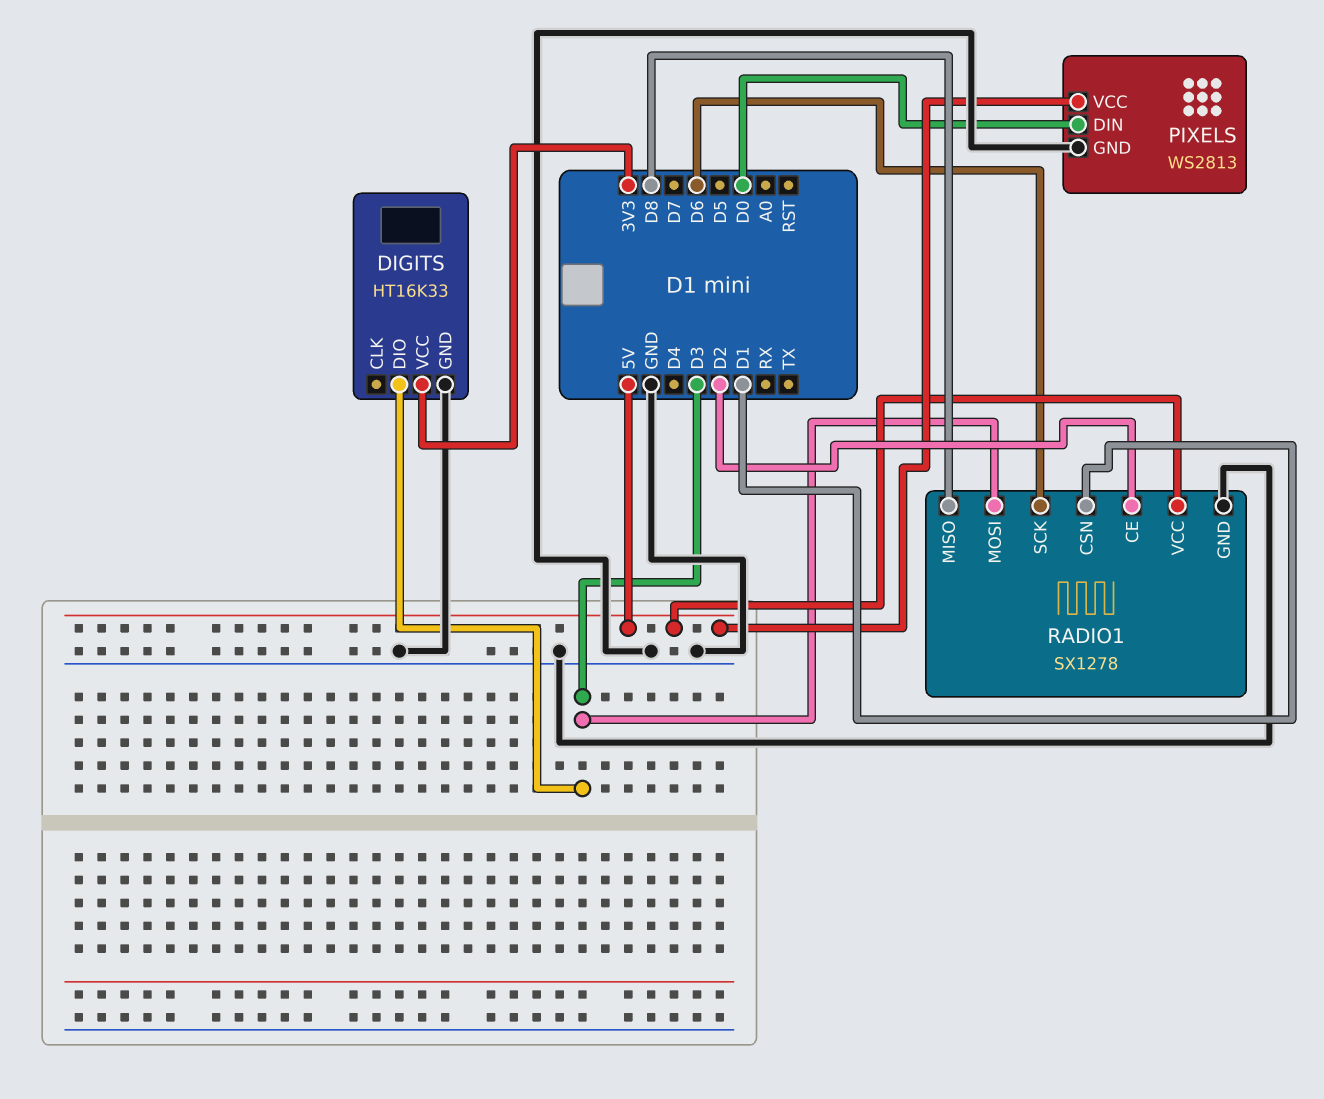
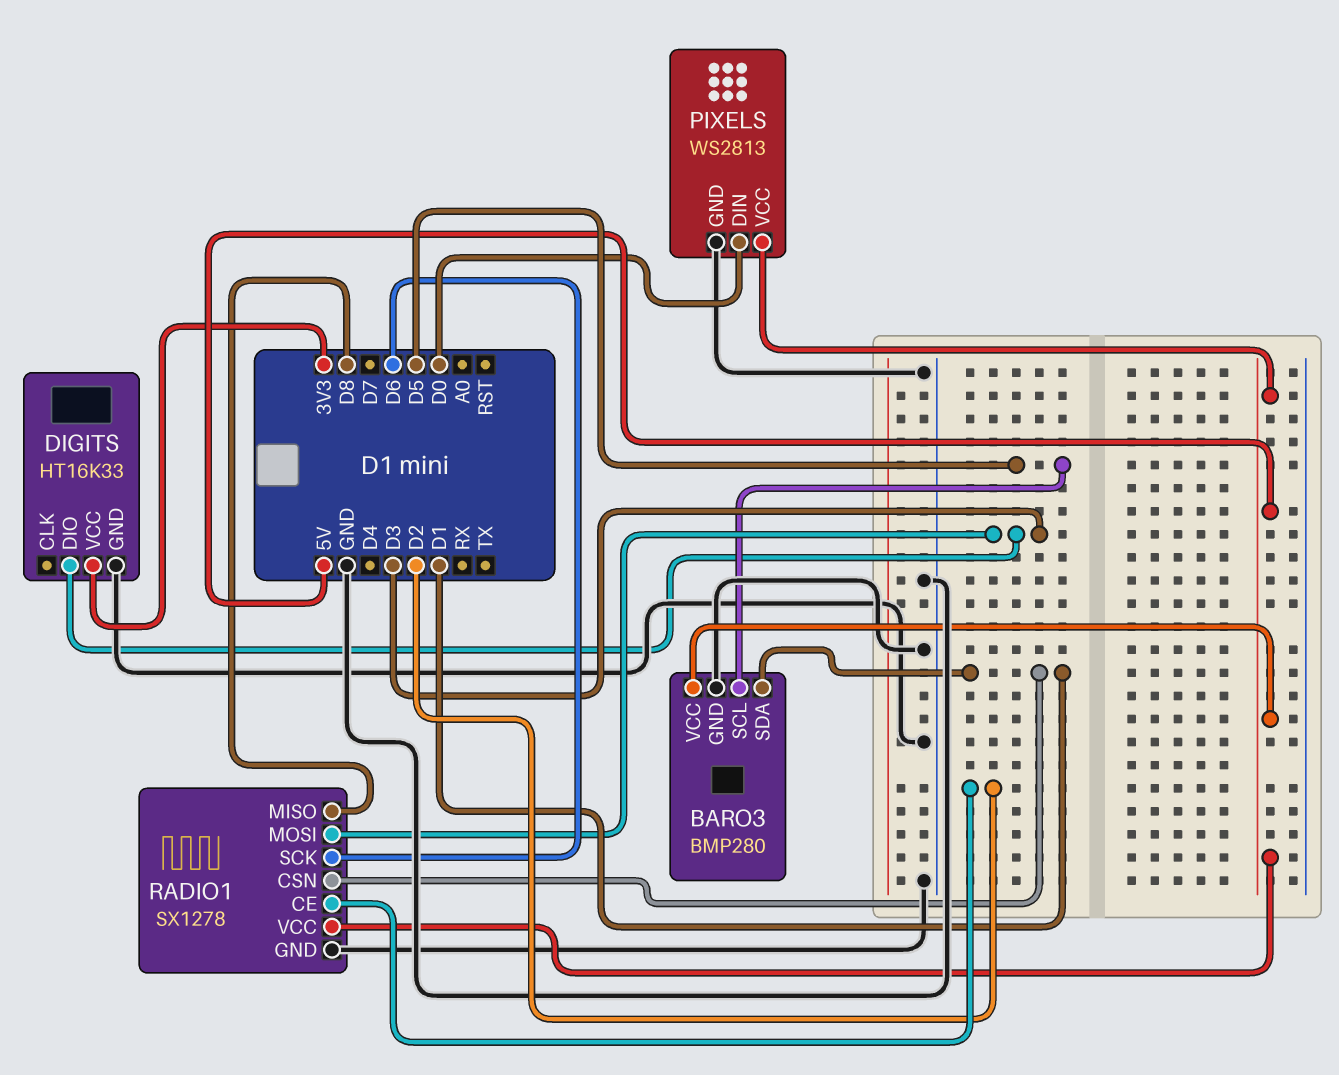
BARO3: none -> BMP280
BARO3 pin GND: none -> GND
BARO3 pin SCL: none -> D5
BARO3 pin SDA: none -> D1
BARO3 pin VCC: none -> 5V

